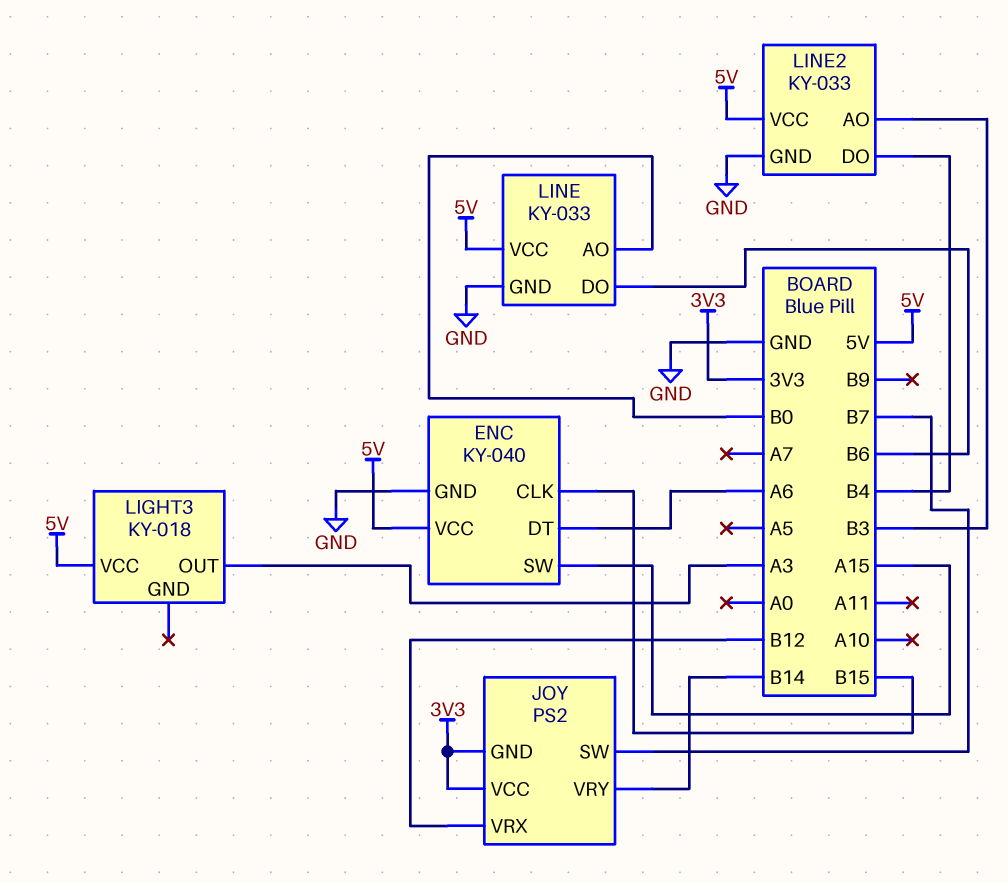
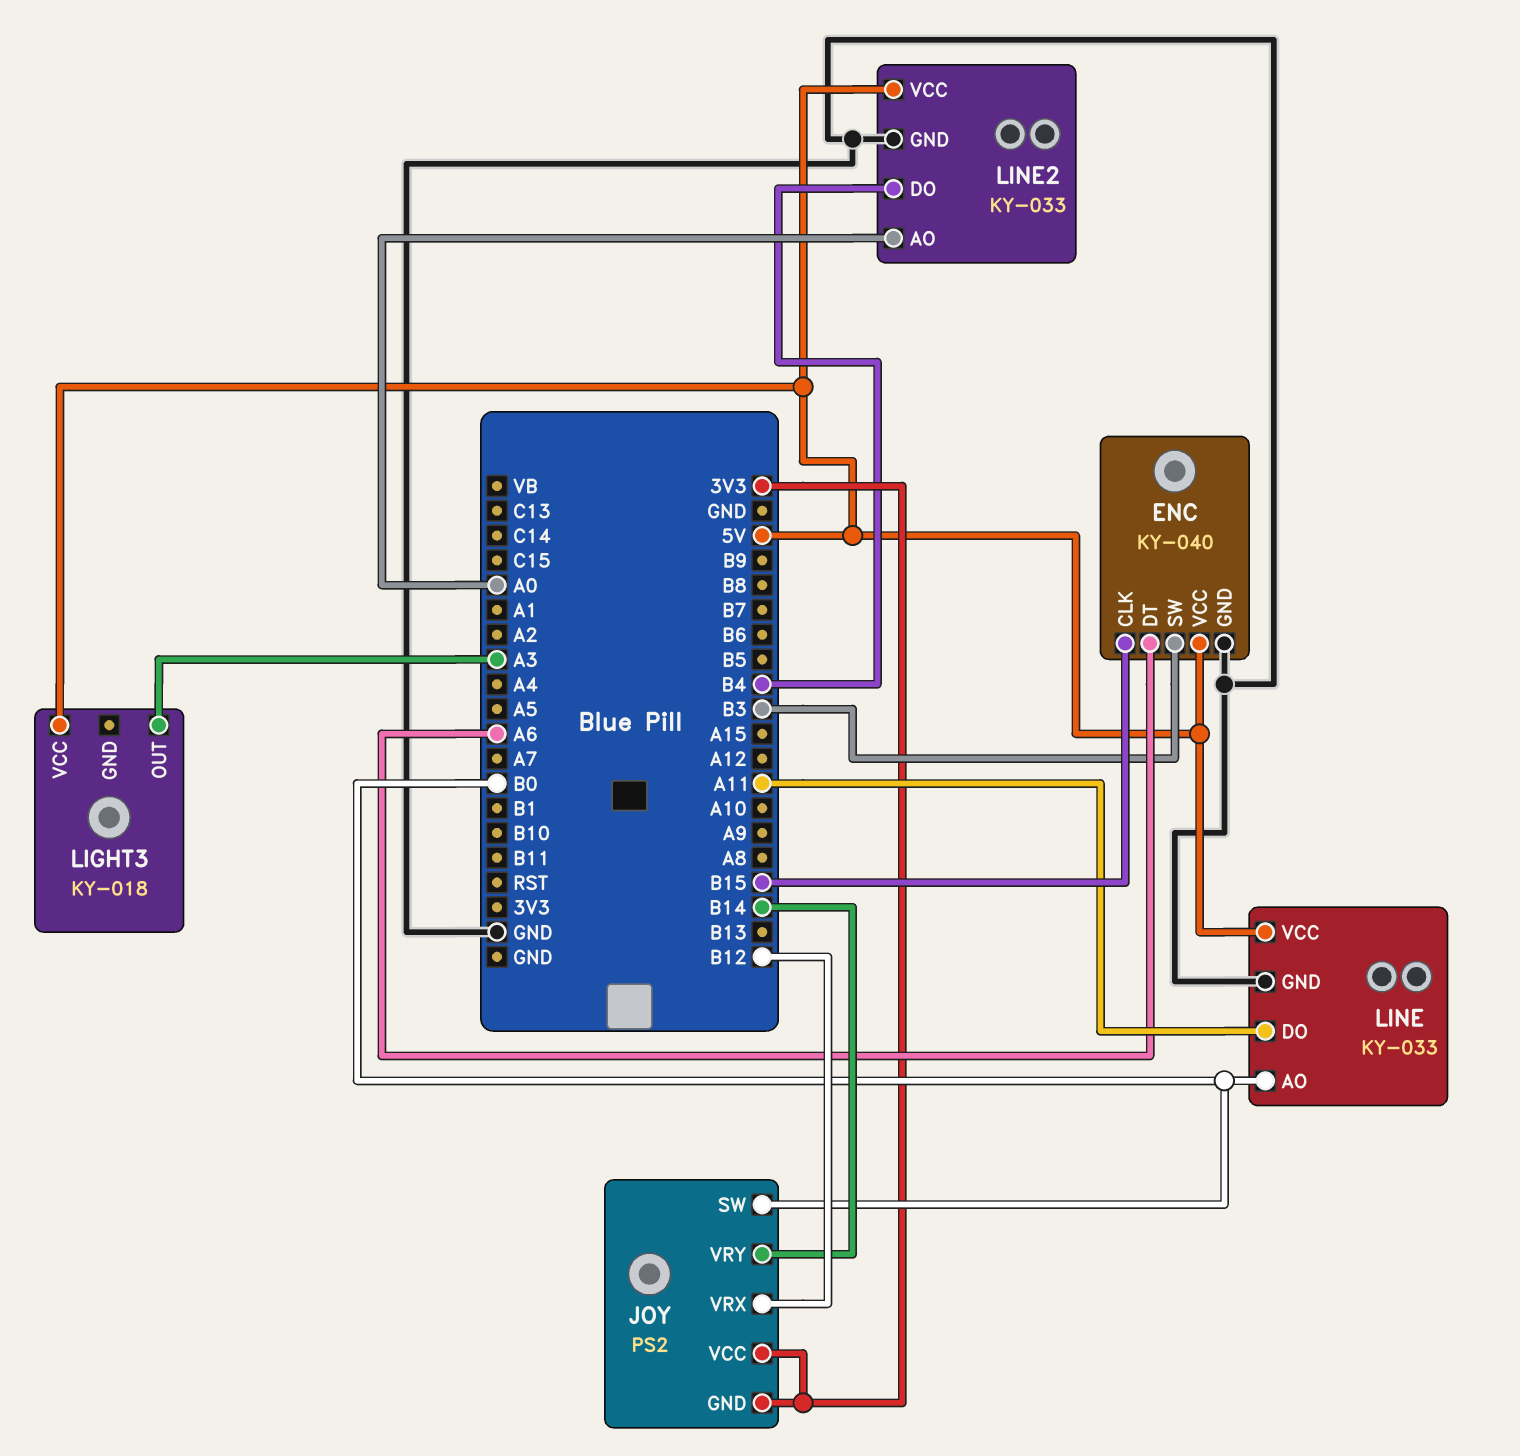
ENC pin SW: A15 -> B3
JOY pin SW: B7 -> B0
LINE pin DO: B6 -> A11
LINE2 pin AO: B3 -> A0

